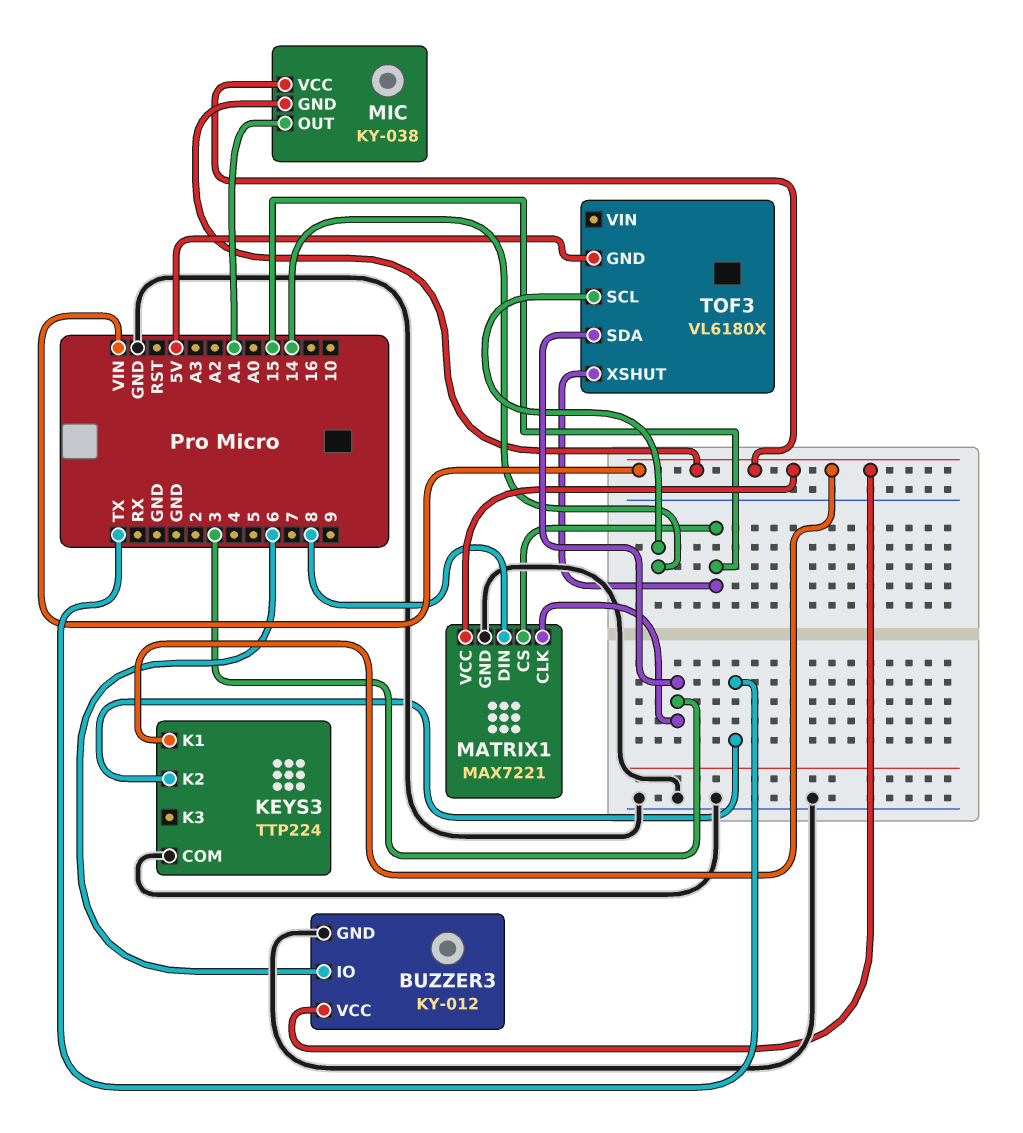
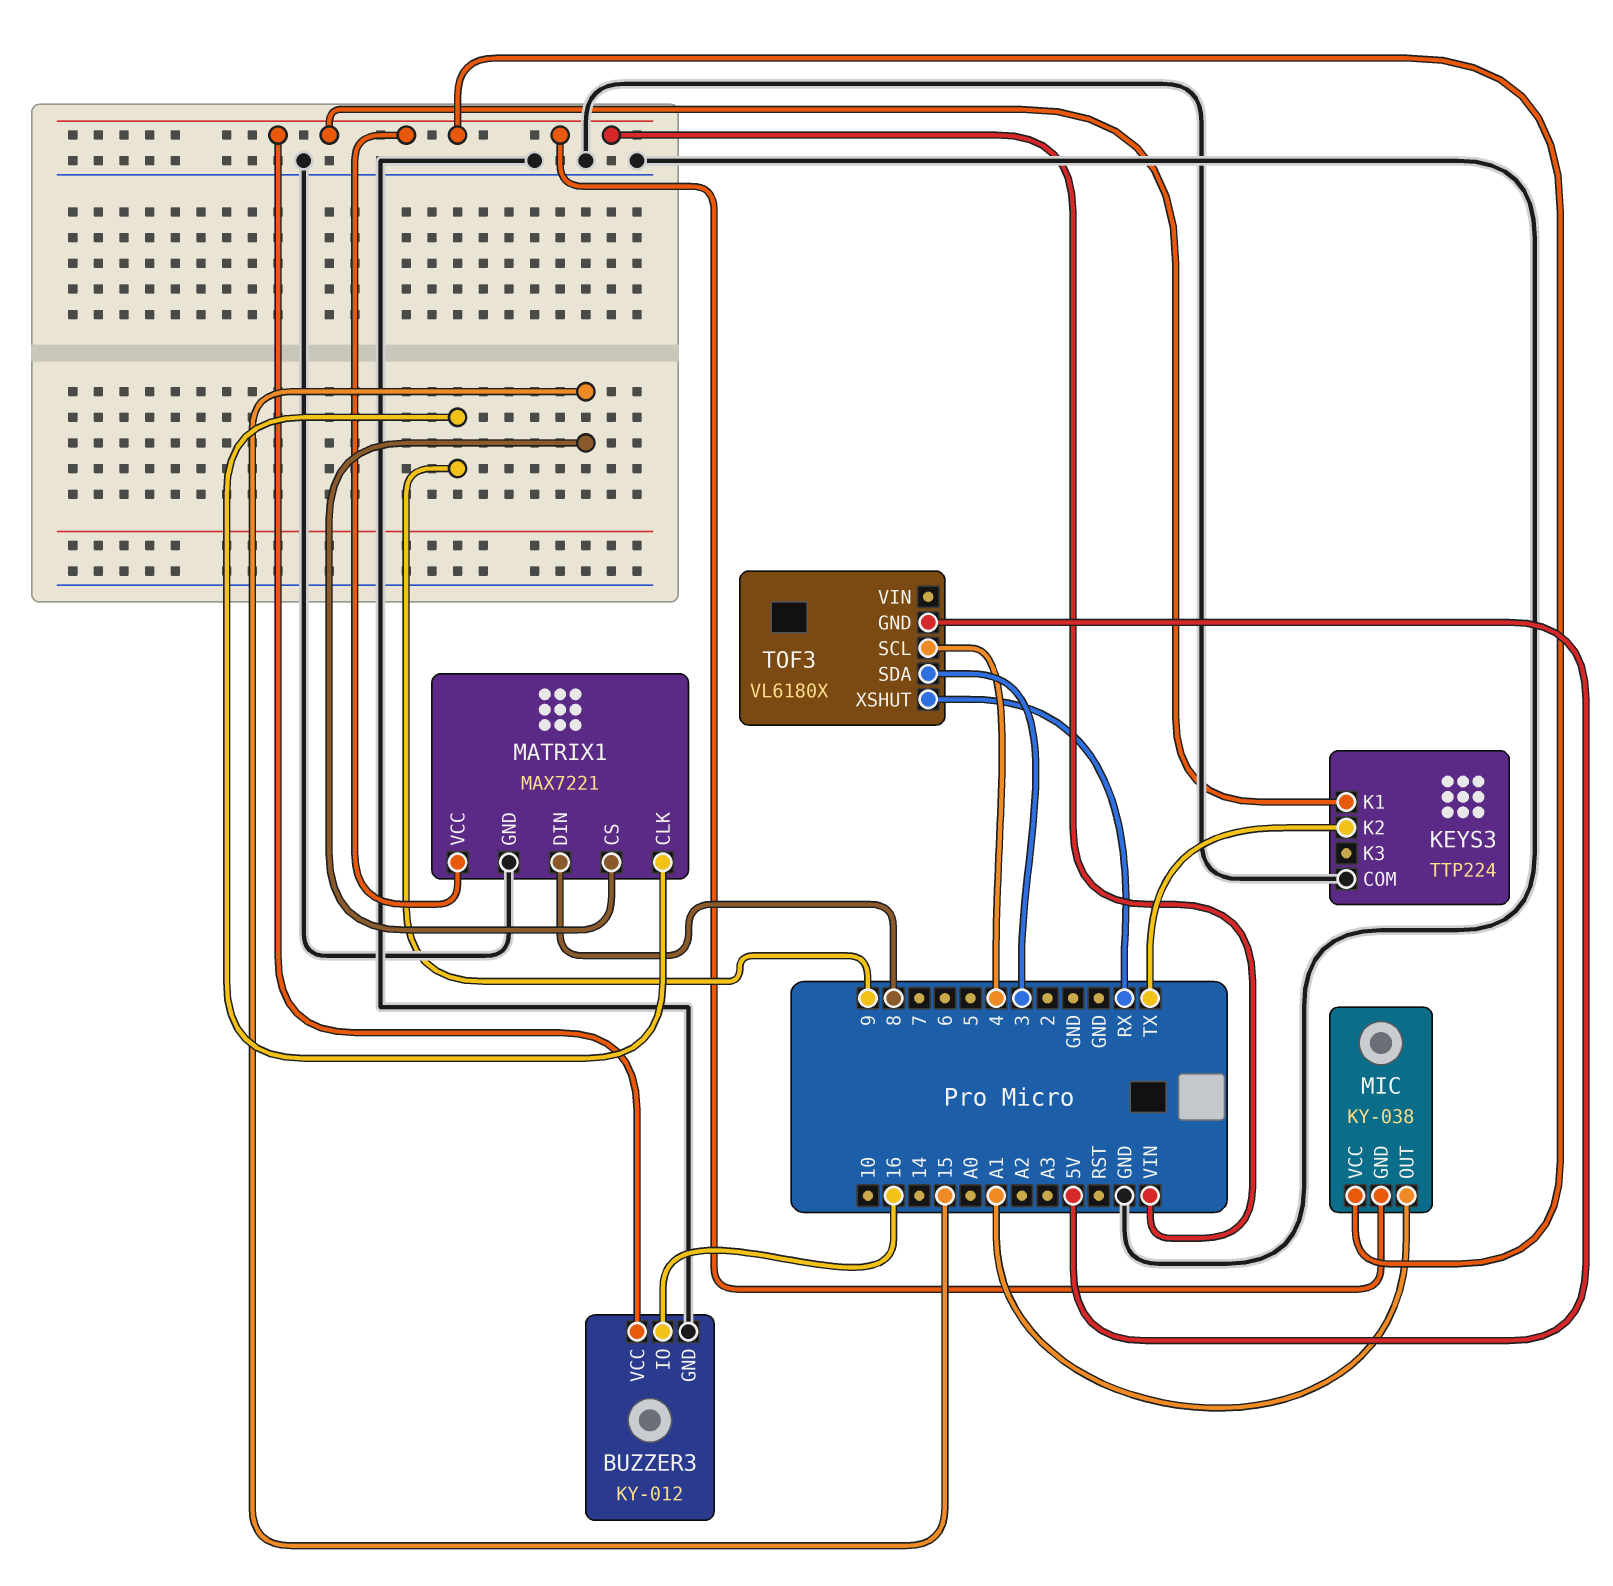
BUZZER3 pin IO: 6 -> 16
MATRIX1 pin CLK: 3 -> 9
TOF3 pin SCL: 14 -> 4
TOF3 pin XSHUT: 15 -> RX

